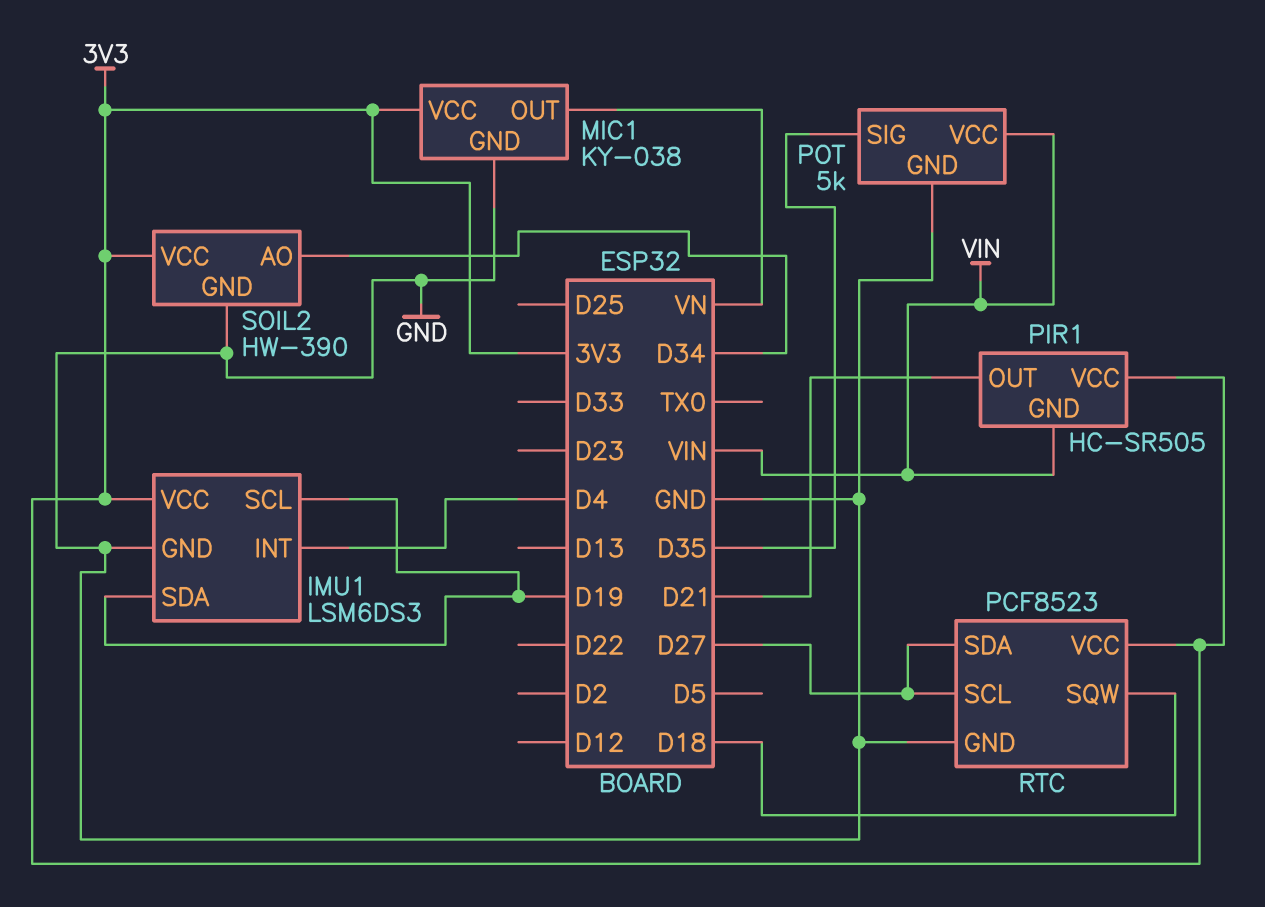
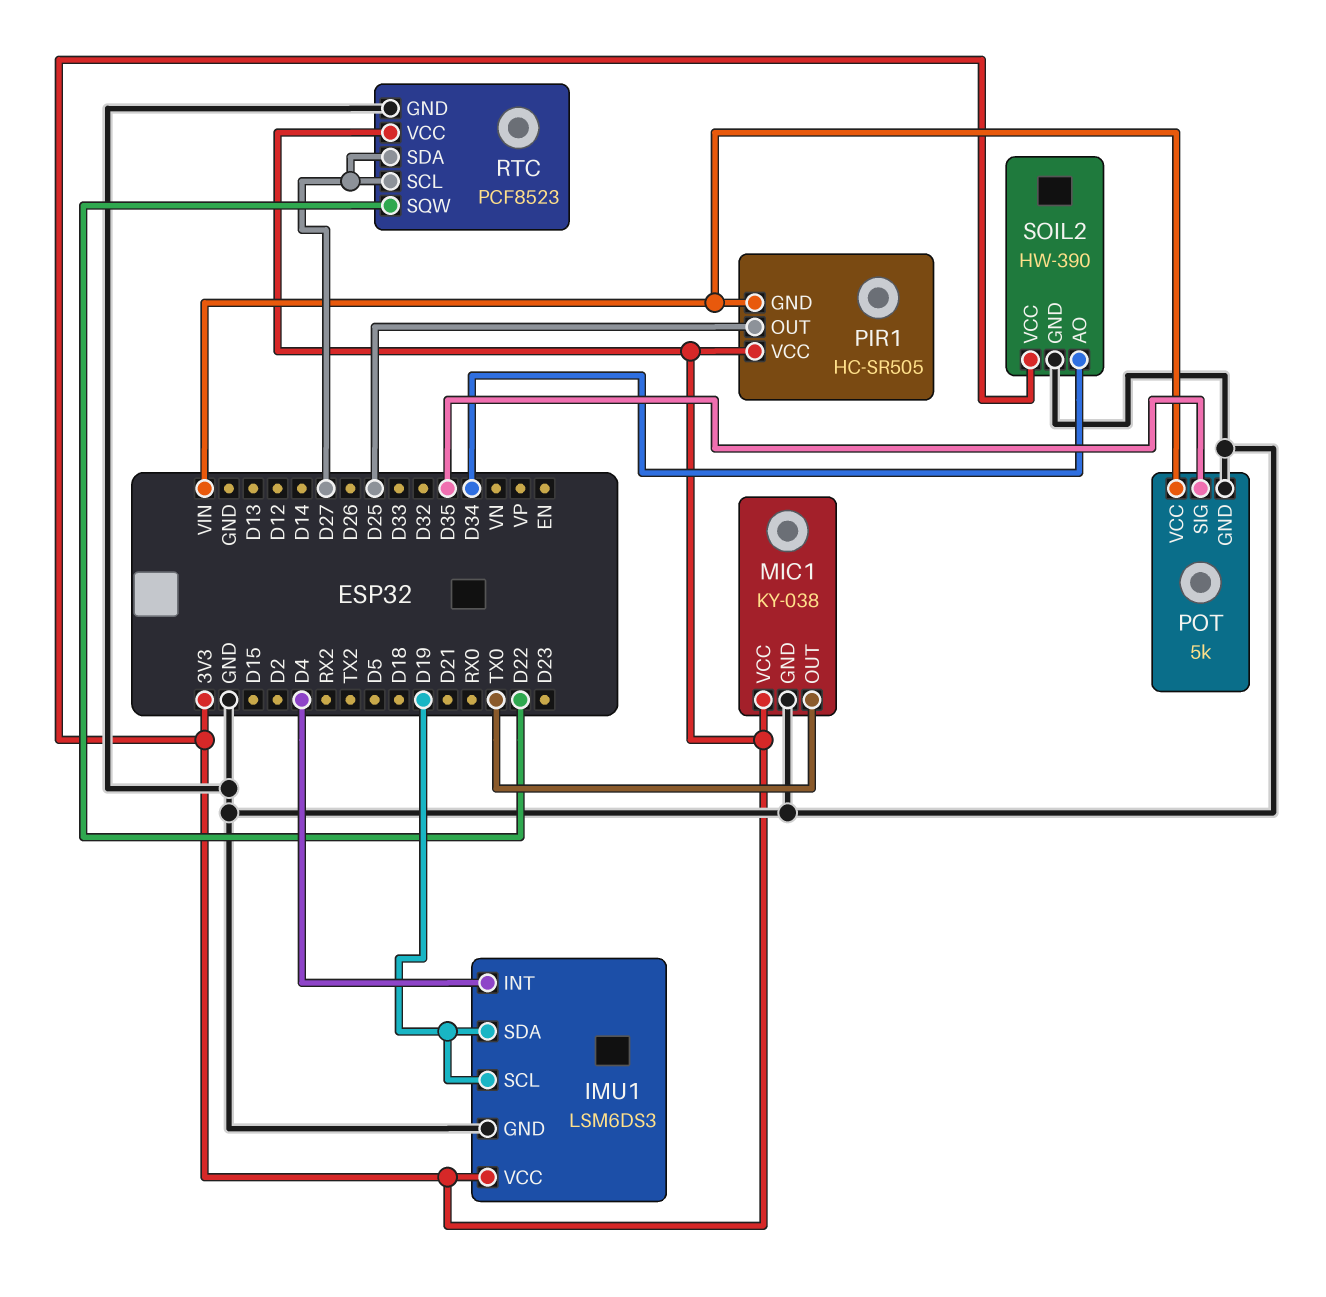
MIC1 pin OUT: VN -> TX0
PIR1 pin OUT: D21 -> D25
RTC pin SQW: D18 -> D22

